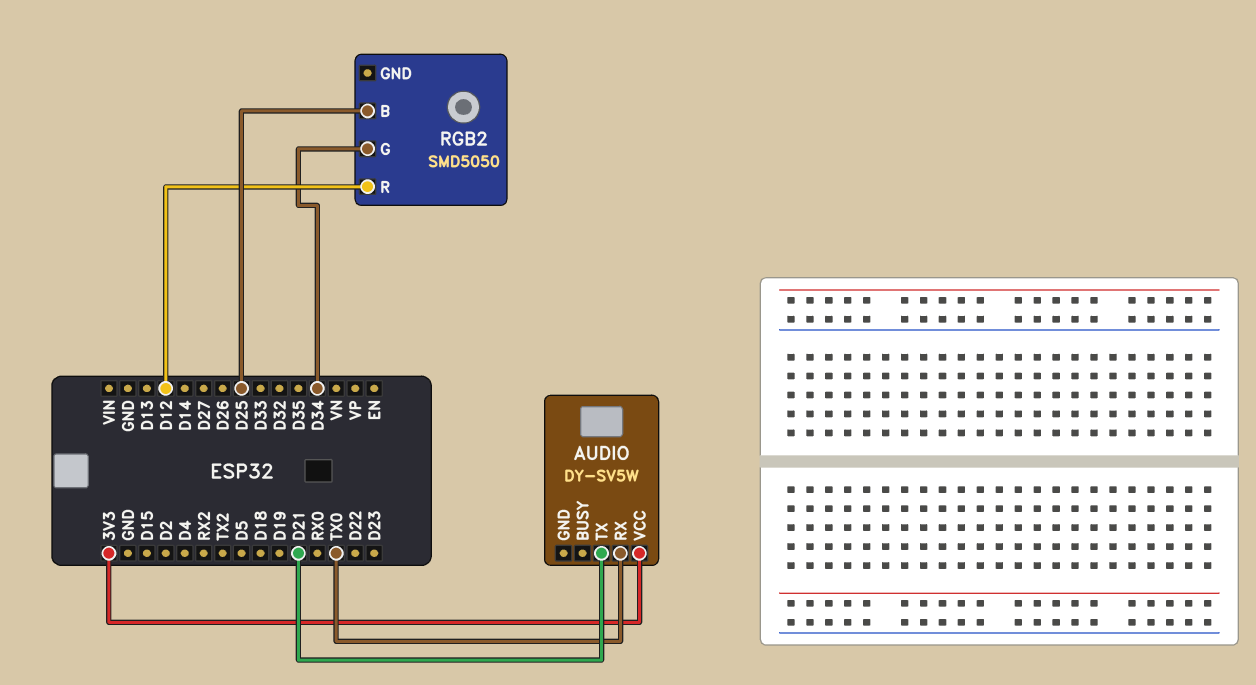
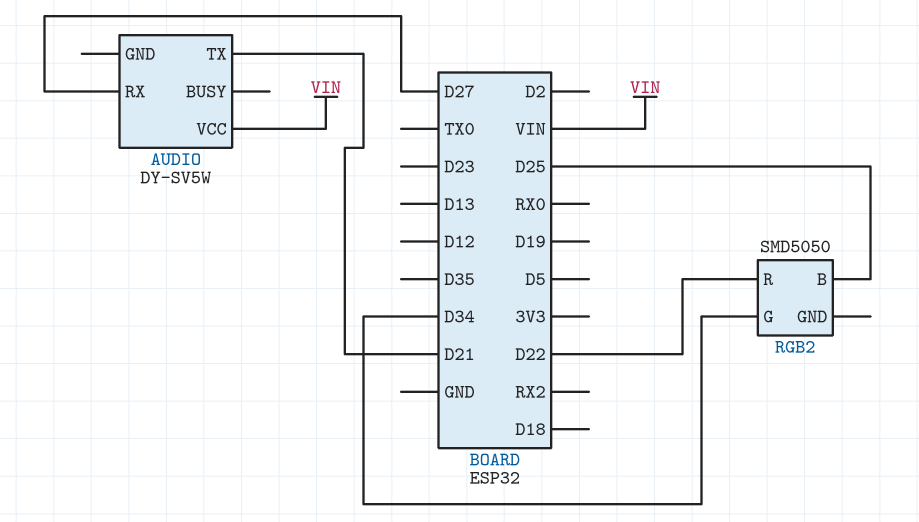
AUDIO pin RX: TX0 -> D27
AUDIO pin VCC: 3V3 -> VIN
RGB2 pin R: D12 -> D22

